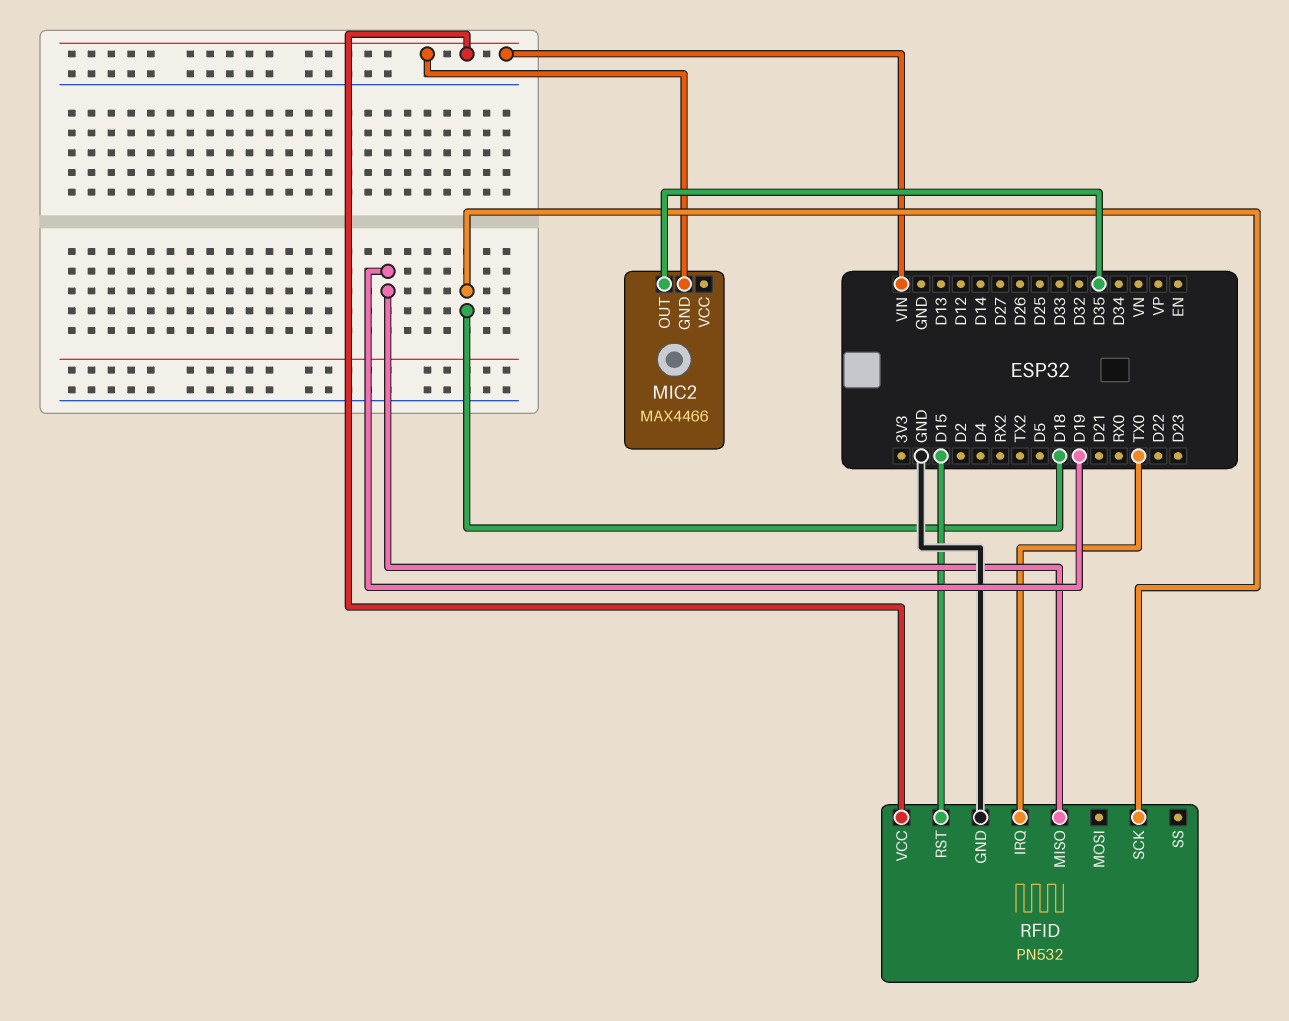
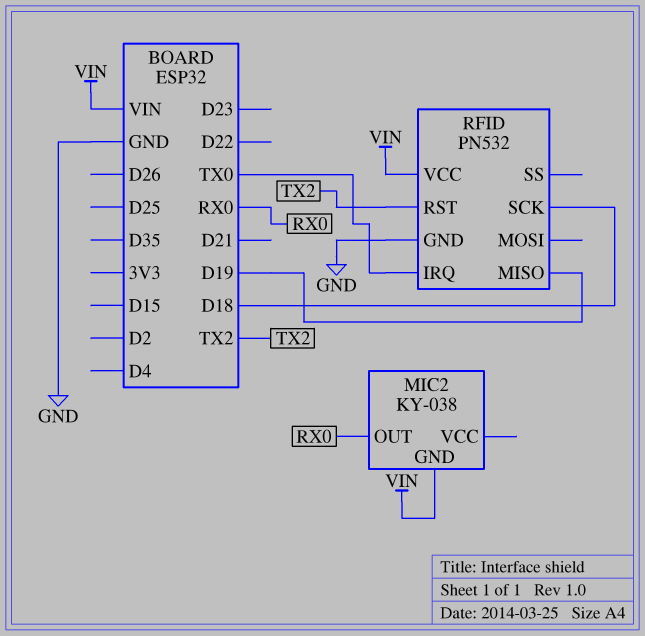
MIC2: MAX4466 -> KY-038
MIC2 pin OUT: D35 -> RX0
RFID pin RST: D15 -> TX2

